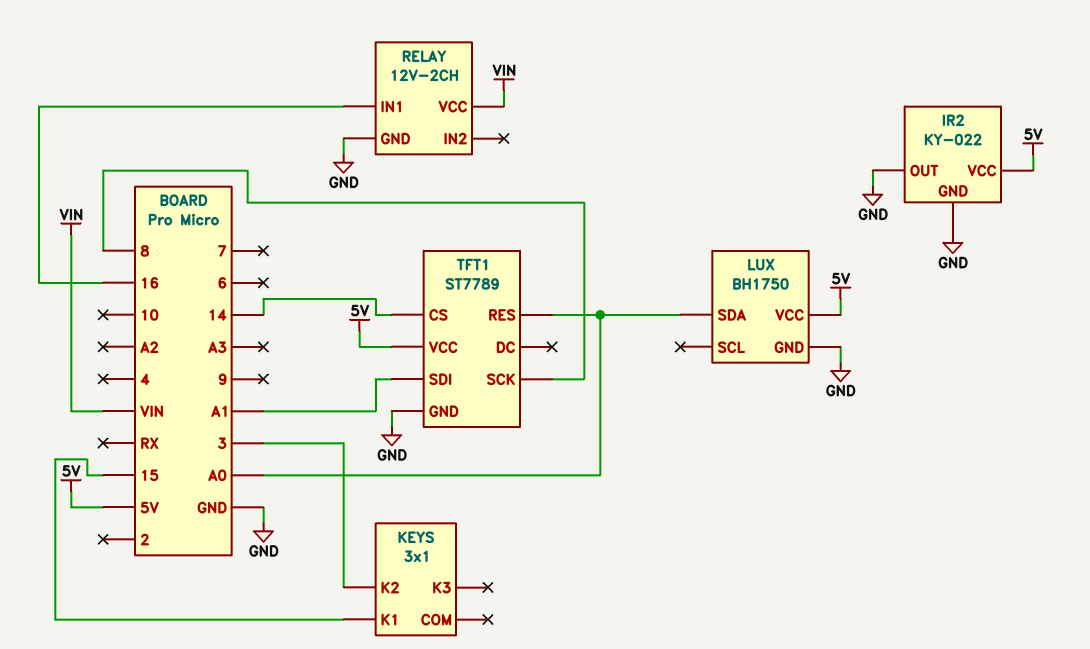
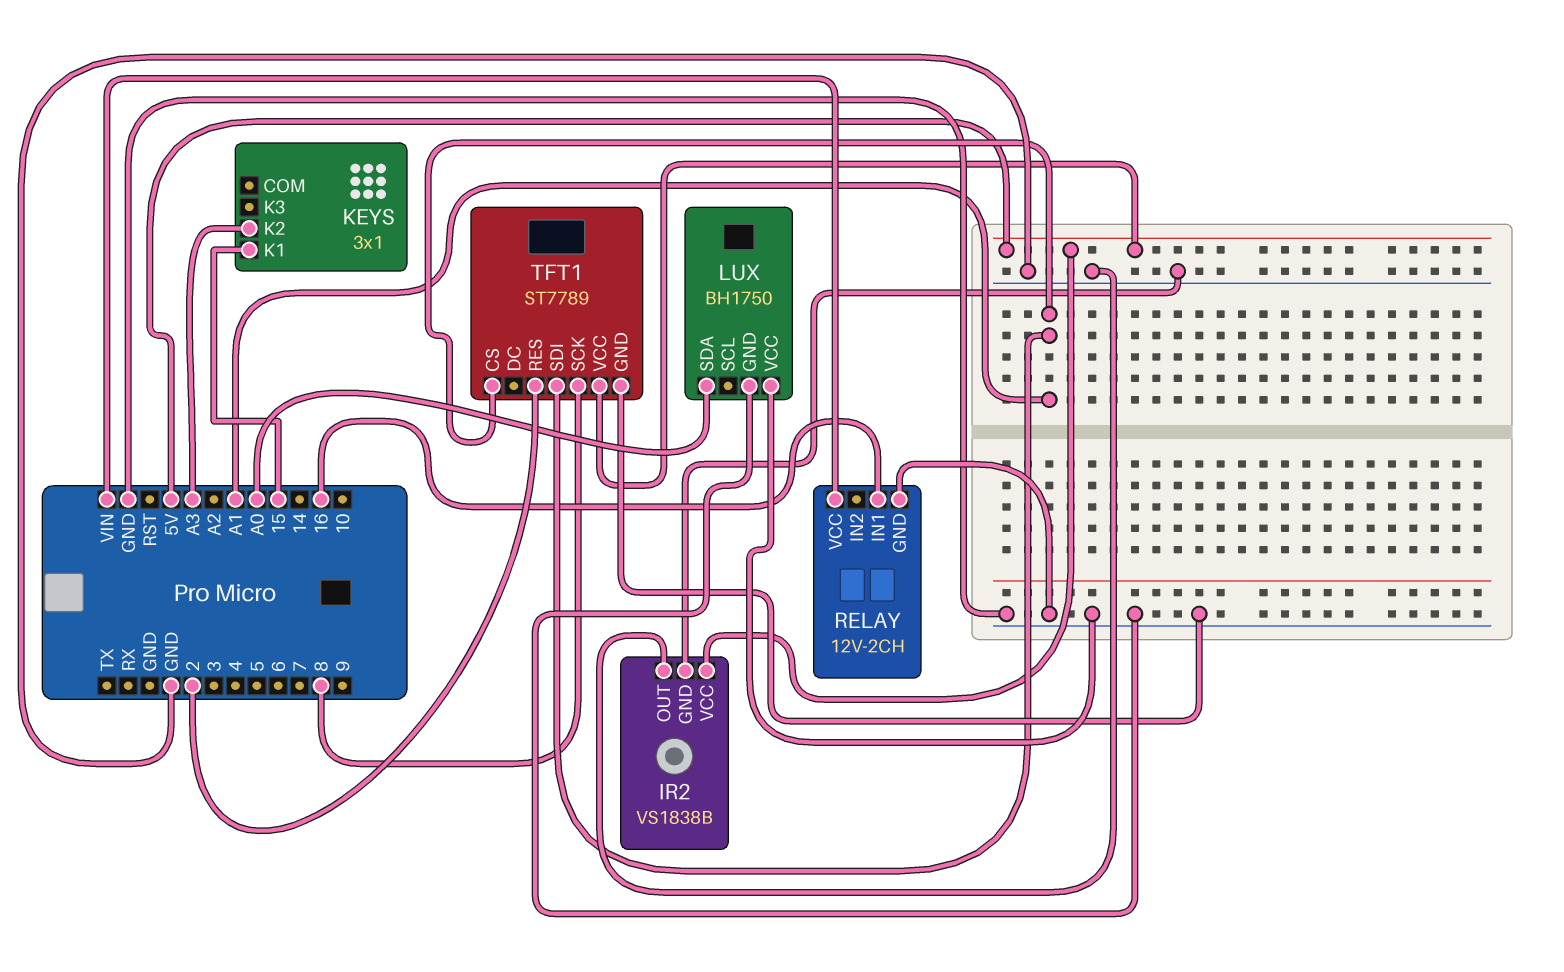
IR2: KY-022 -> VS1838B
KEYS pin K2: 3 -> A3
LUX pin VCC: 5V -> GND
TFT1 pin CS: 14 -> A1
TFT1 pin RES: A0 -> 2

